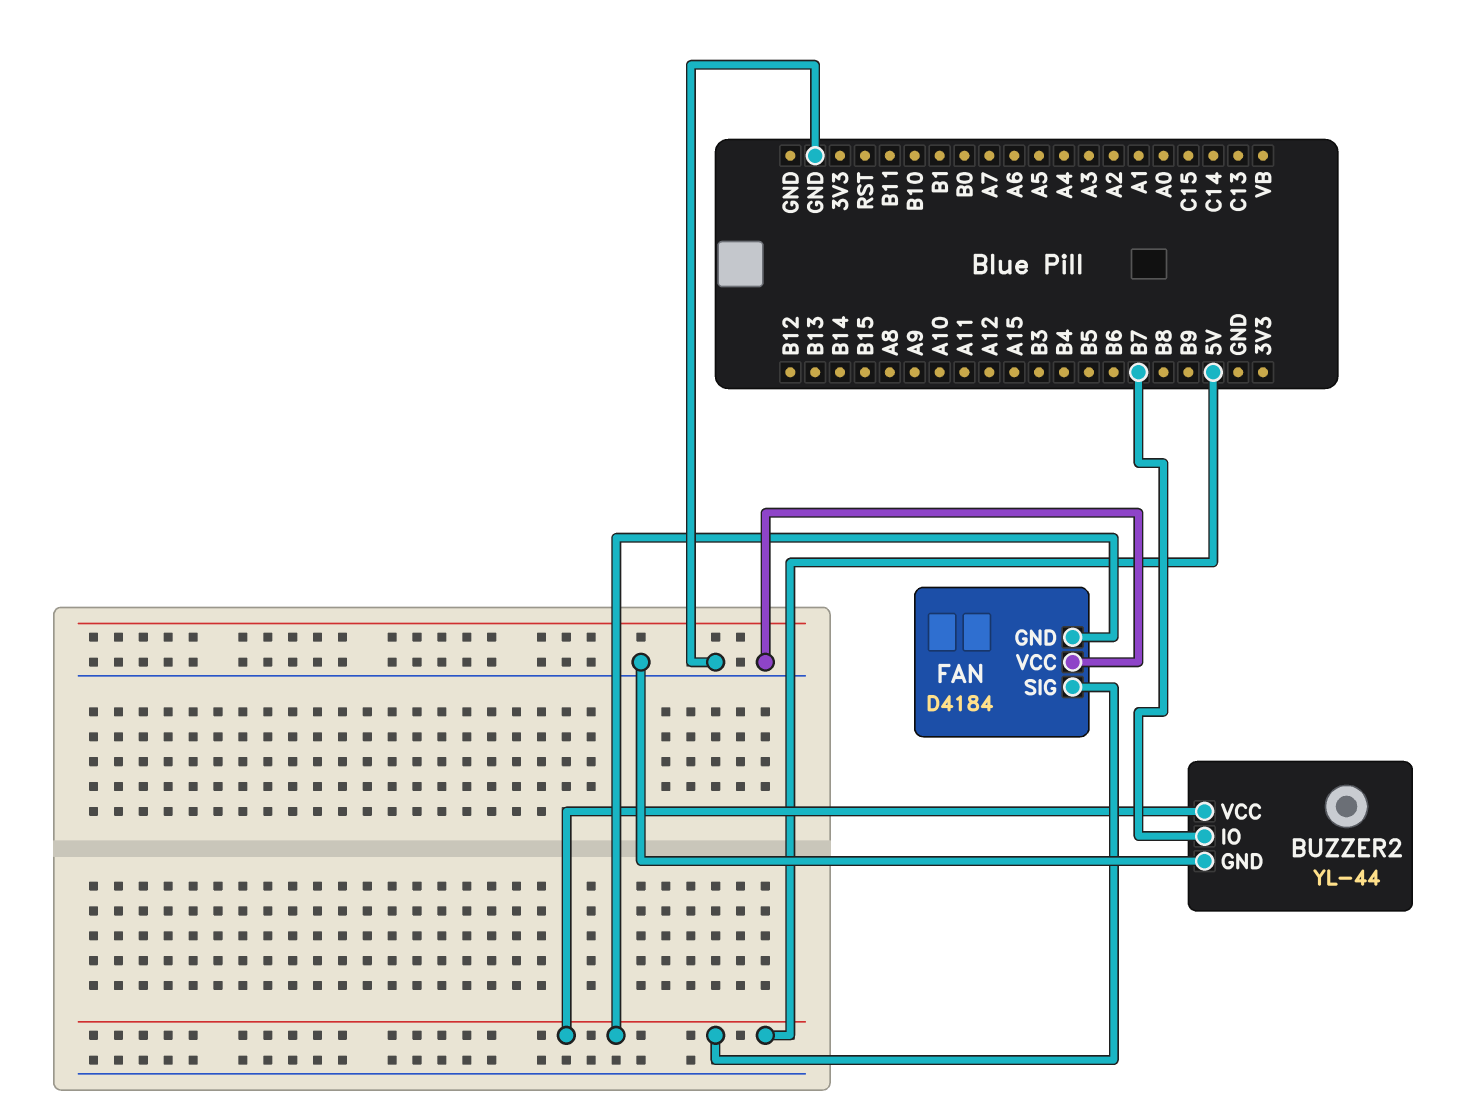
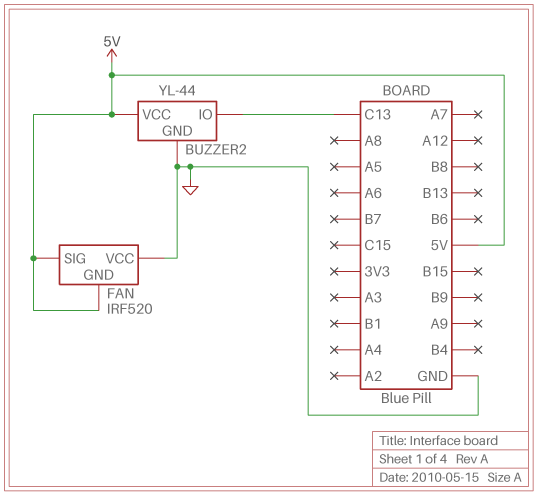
BUZZER2 pin IO: B7 -> C13
FAN: D4184 -> IRF520

